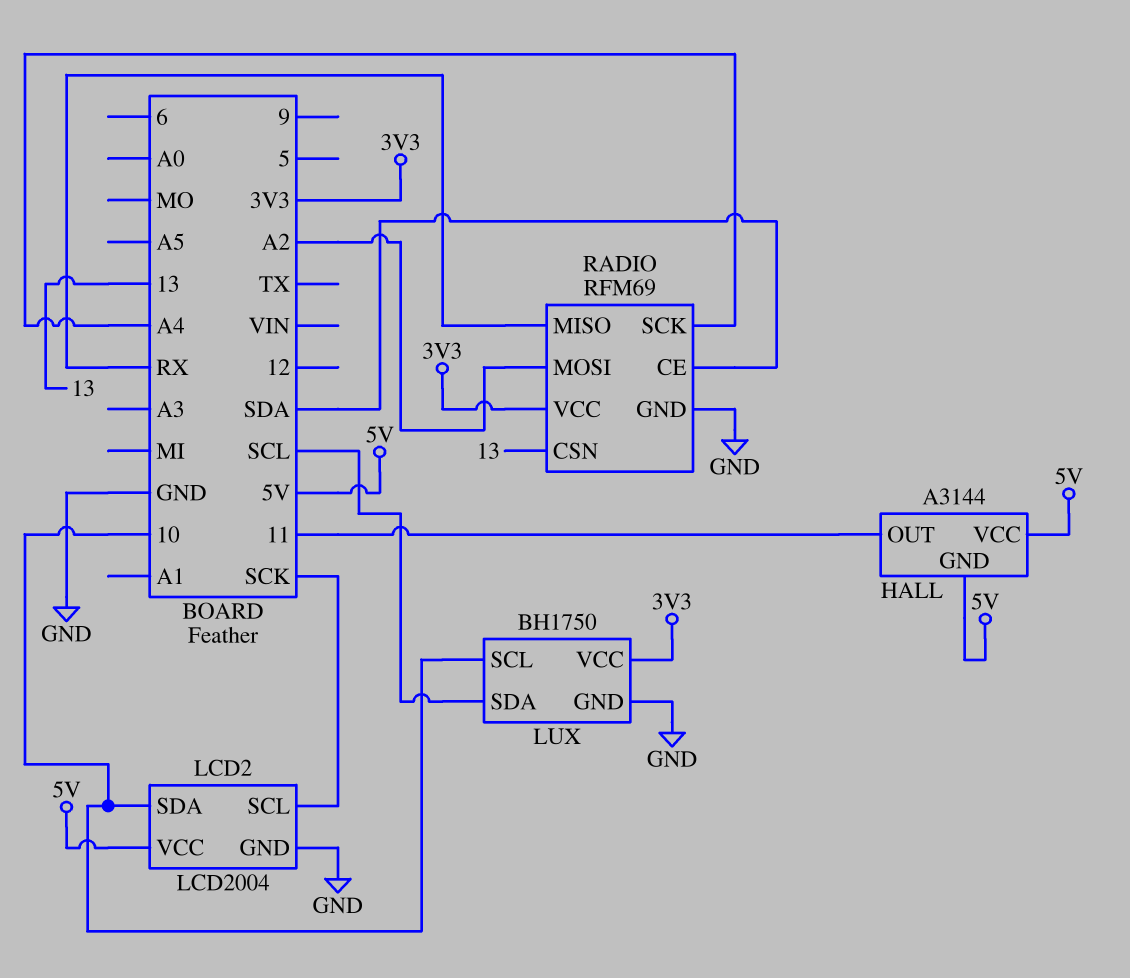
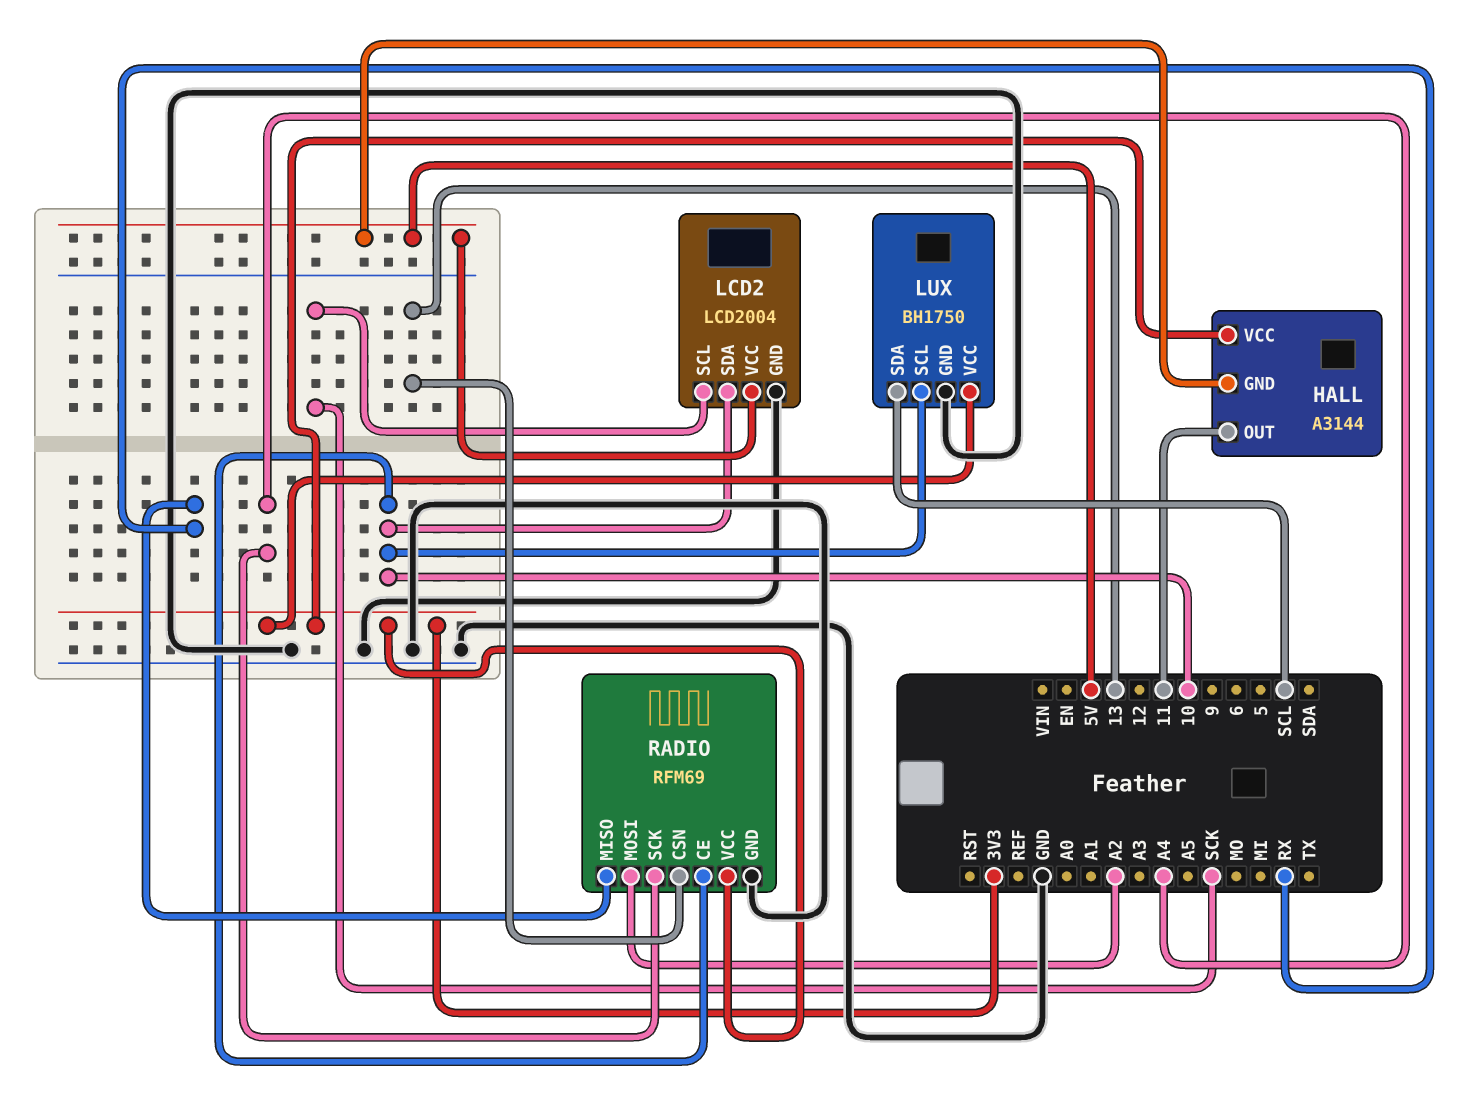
HALL pin VCC: 5V -> 3V3
RADIO pin CE: SDA -> 10

